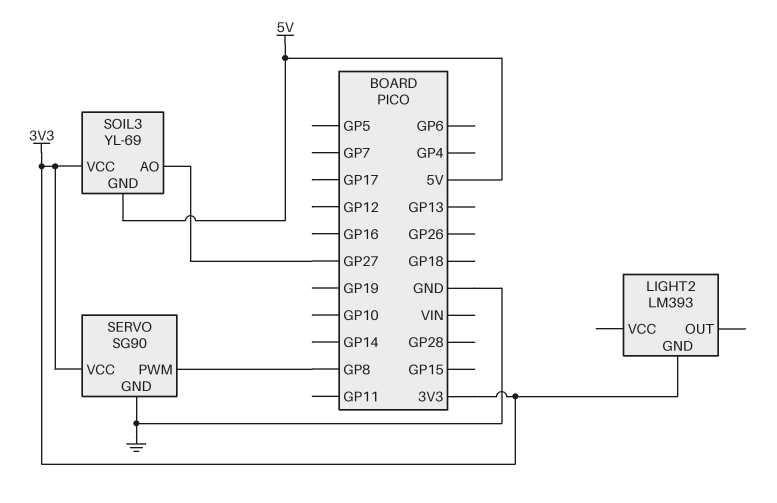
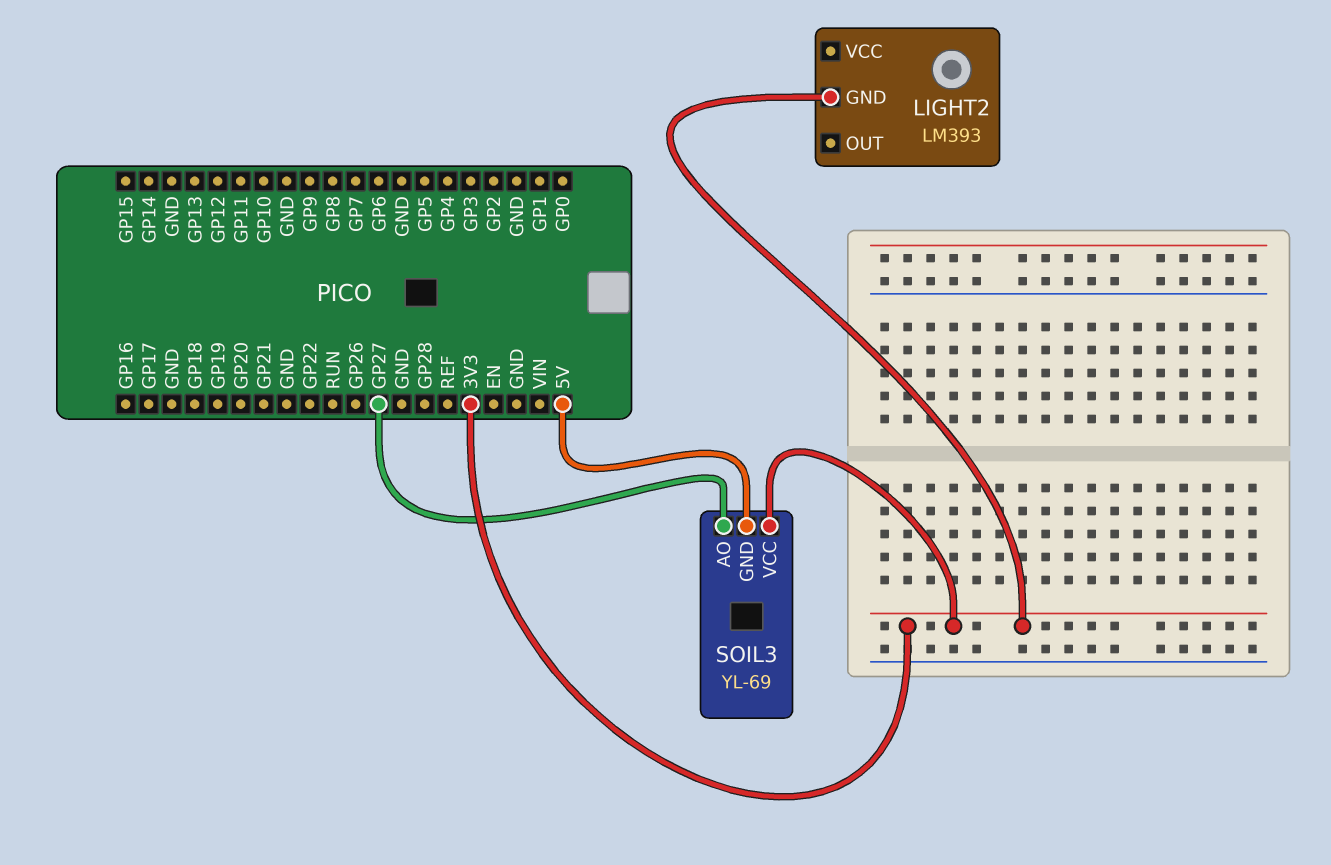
SERVO: SG90 -> none
SERVO pin GND: GND -> none
SERVO pin PWM: GP8 -> none
SERVO pin VCC: 3V3 -> none

